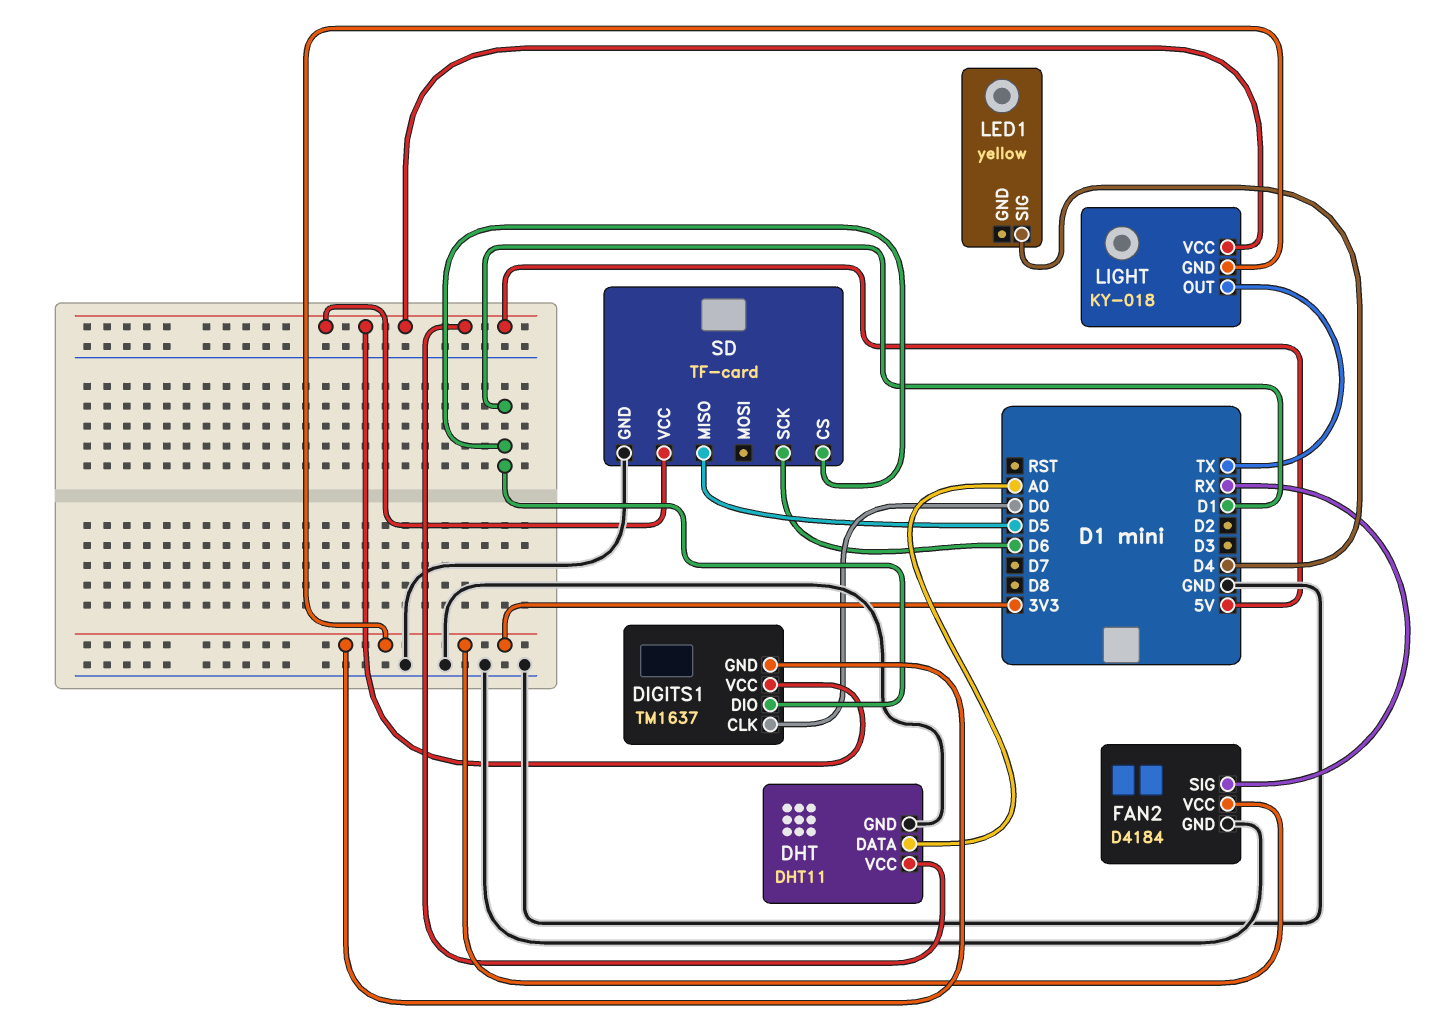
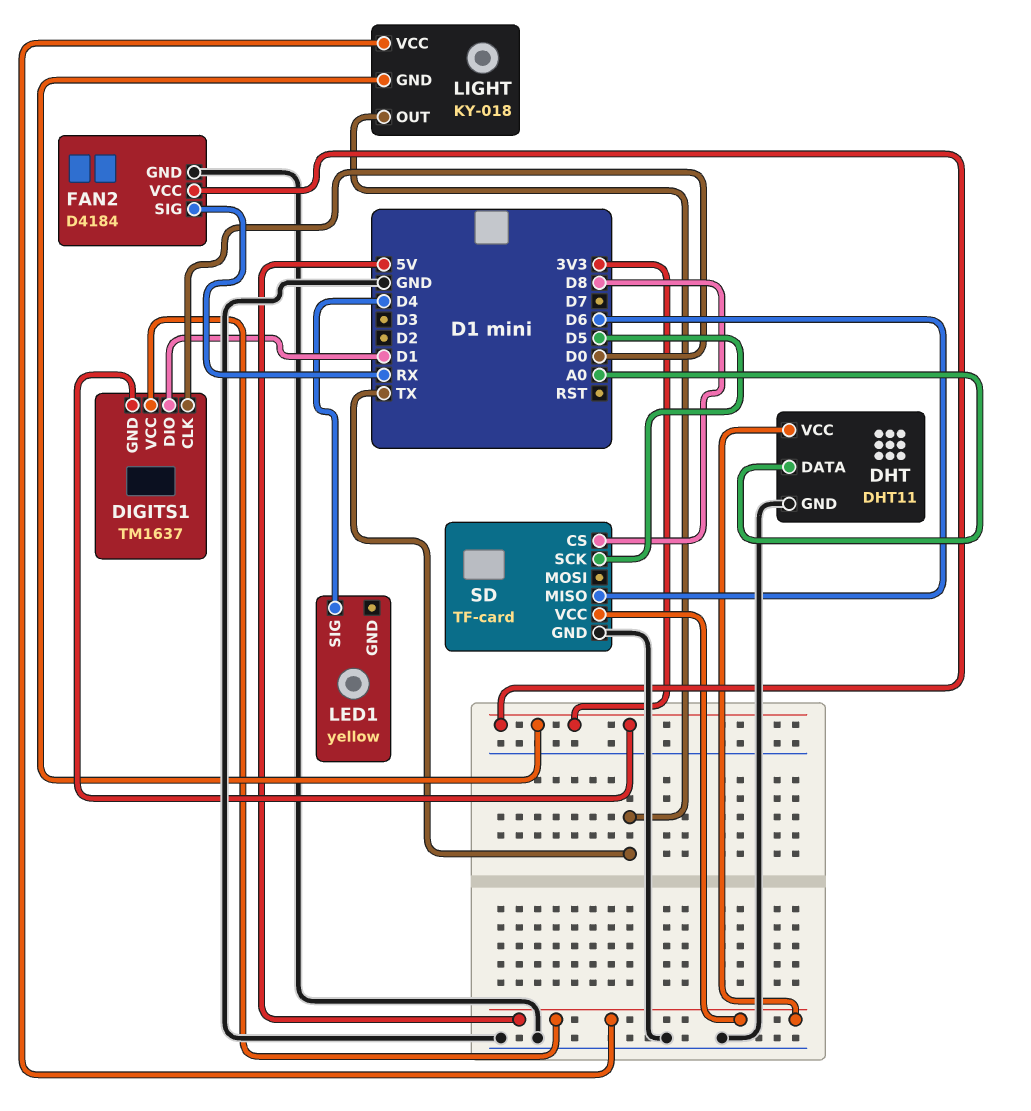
SD pin CS: D1 -> D8
SD pin MISO: D5 -> D6
SD pin SCK: D6 -> D5

